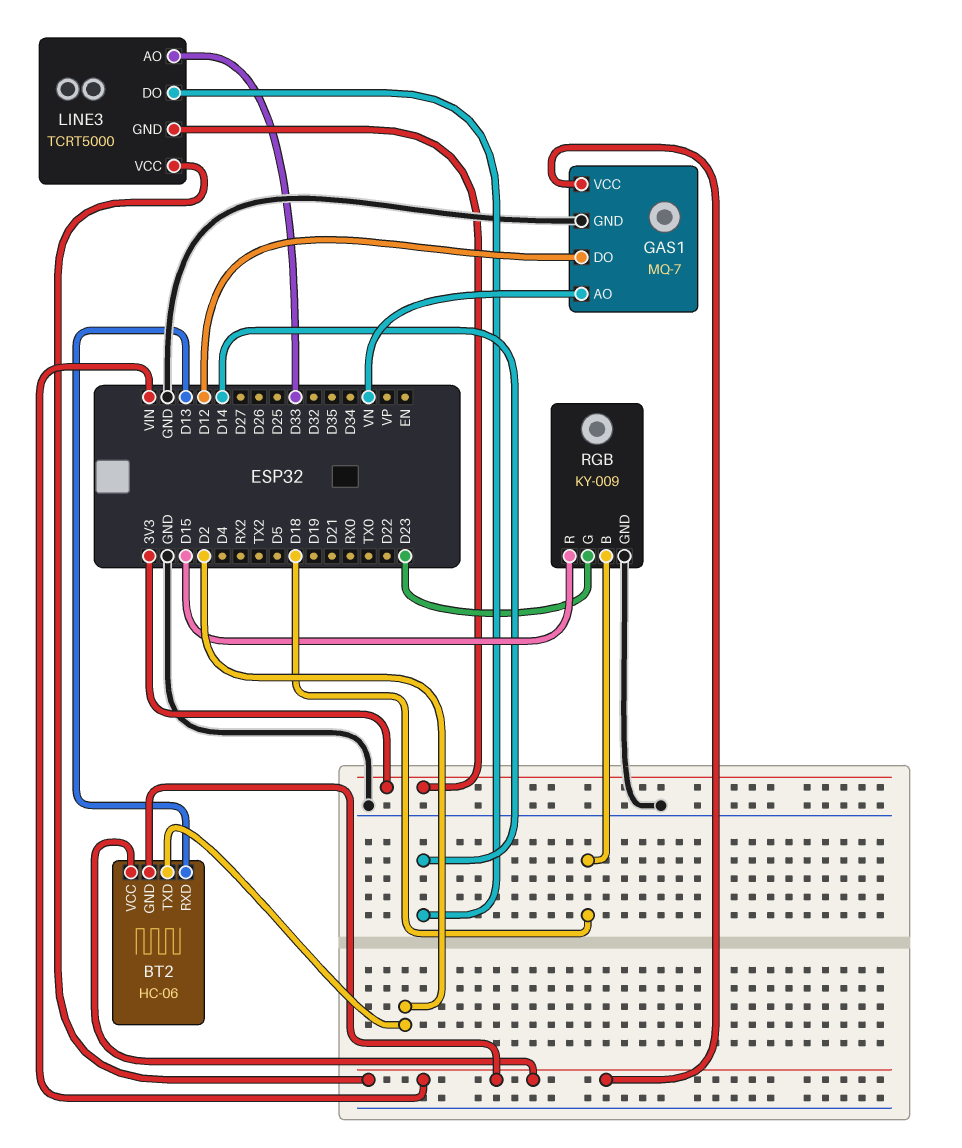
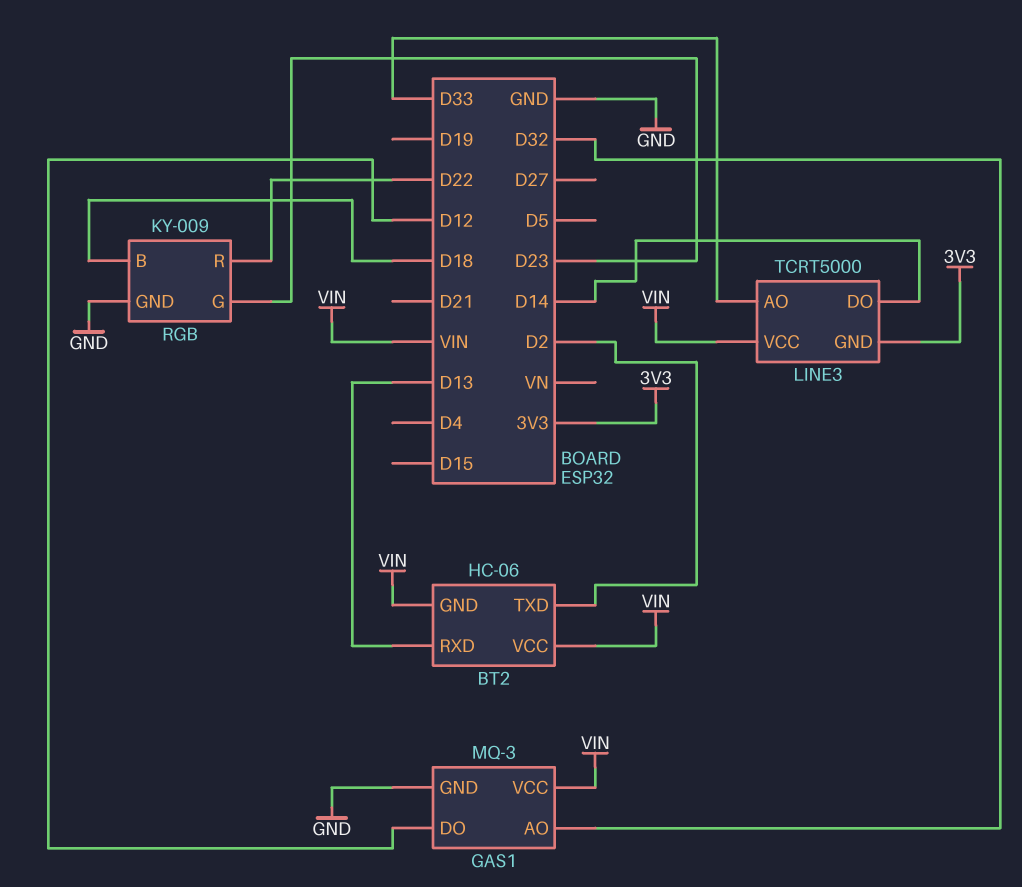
GAS1: MQ-7 -> MQ-3
GAS1 pin AO: VN -> D32
RGB pin R: D15 -> D22

